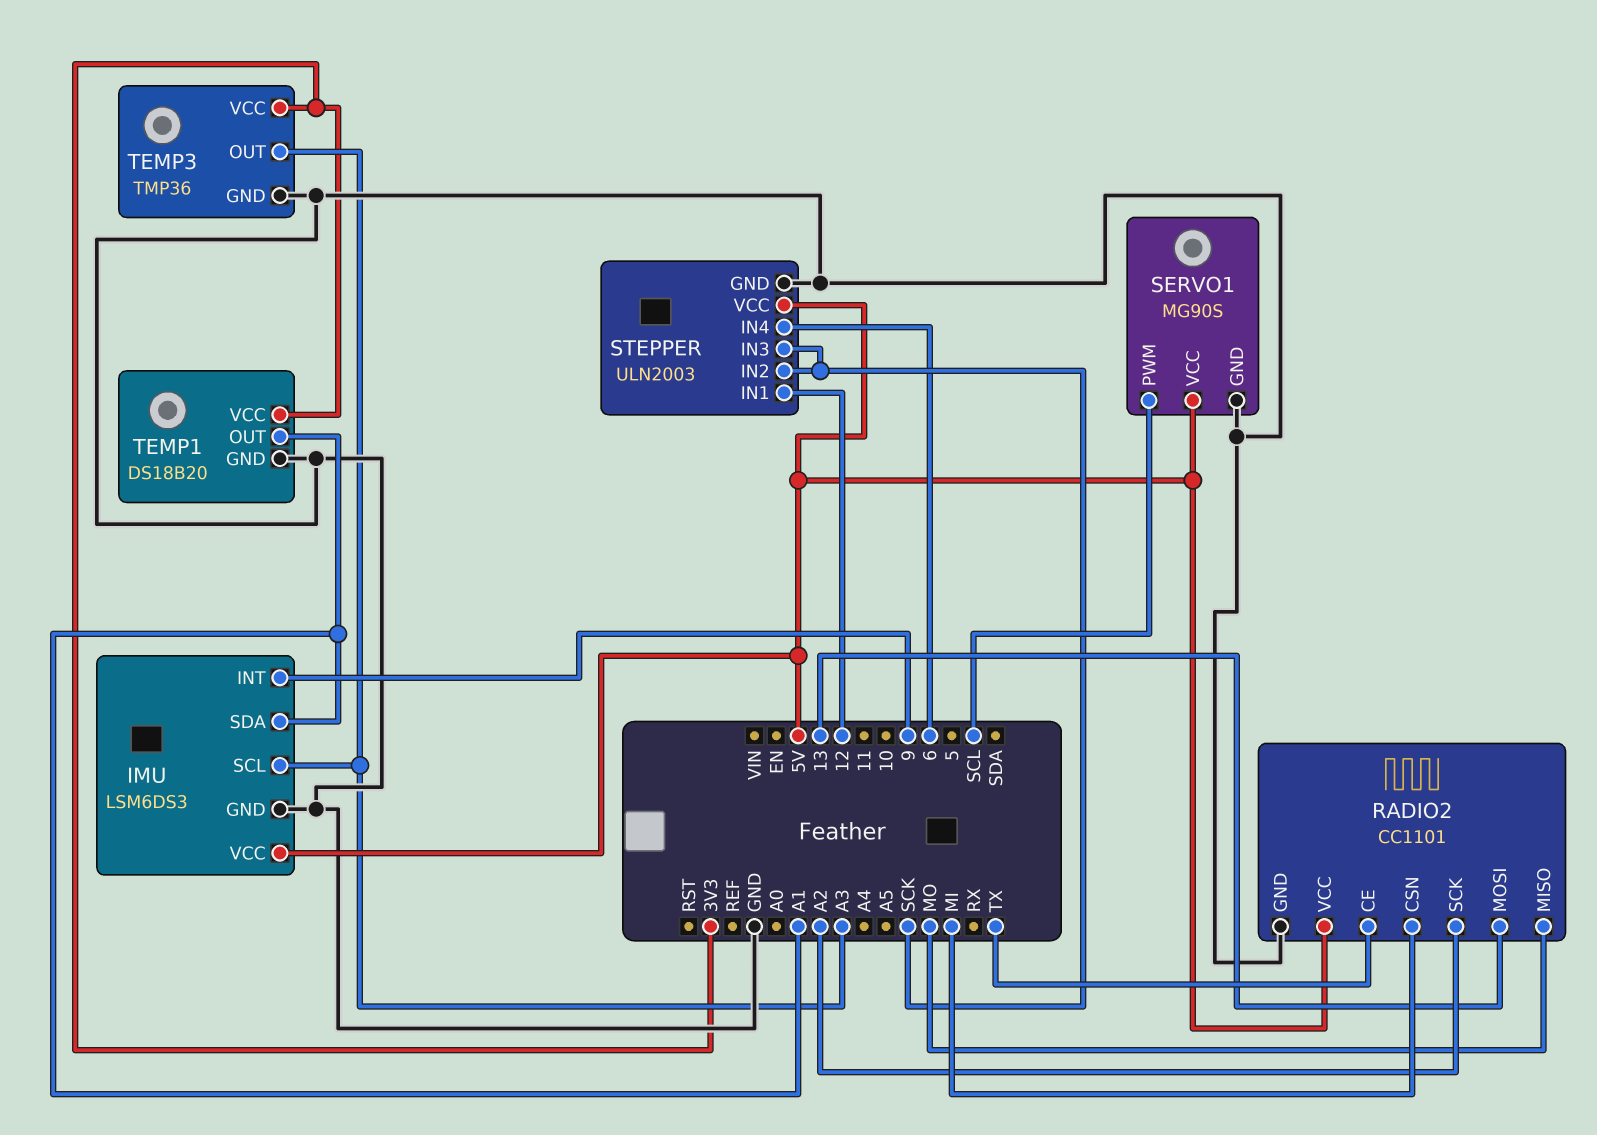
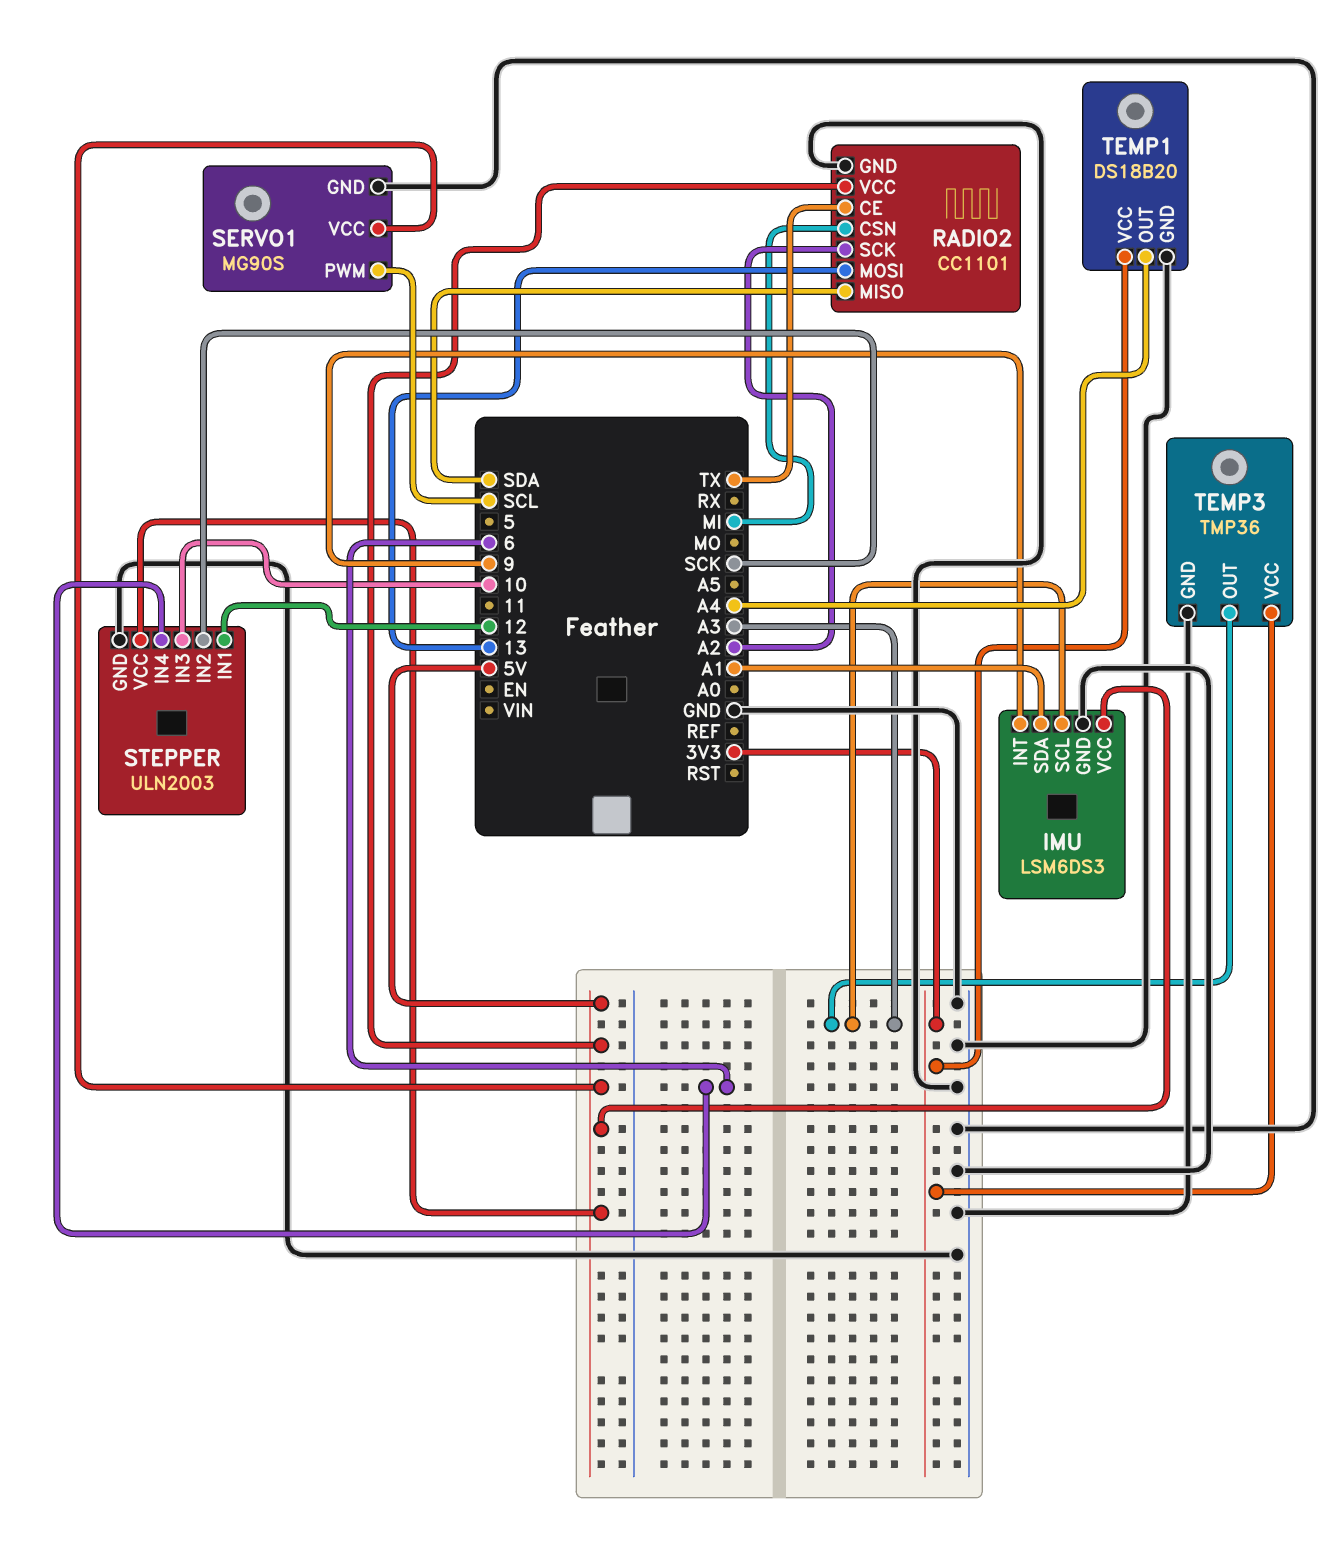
RADIO2 pin MISO: MO -> SDA
STEPPER pin IN3: SCK -> 10
TEMP1 pin OUT: A1 -> A4

